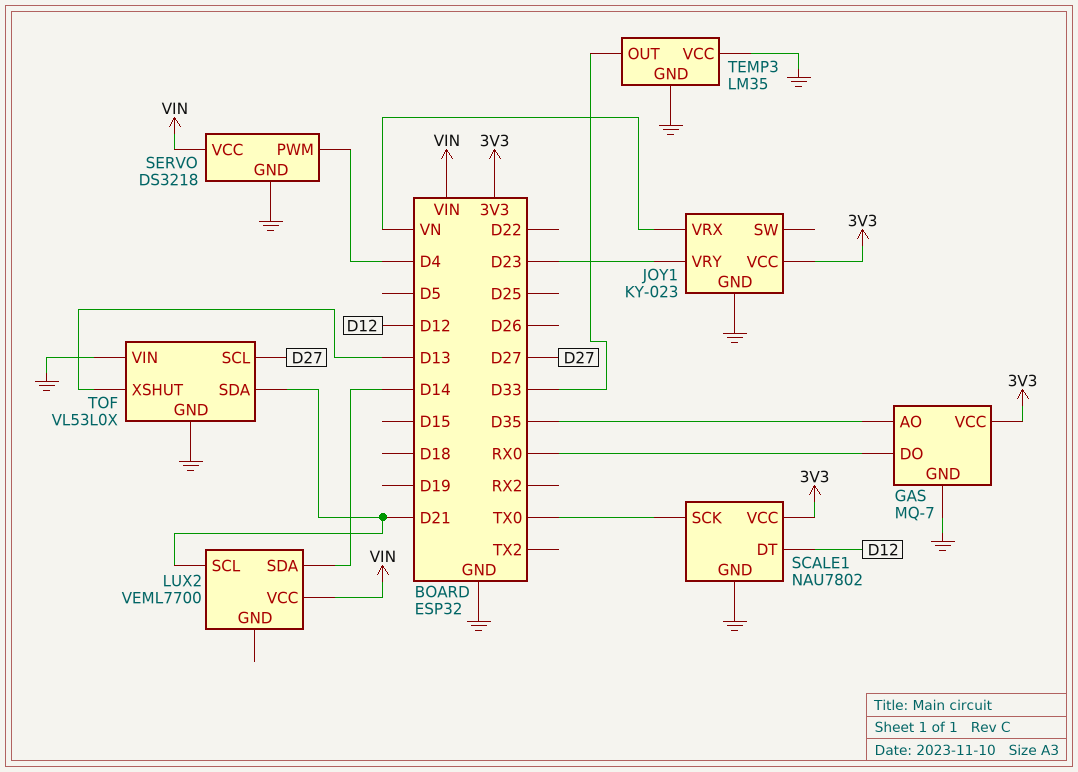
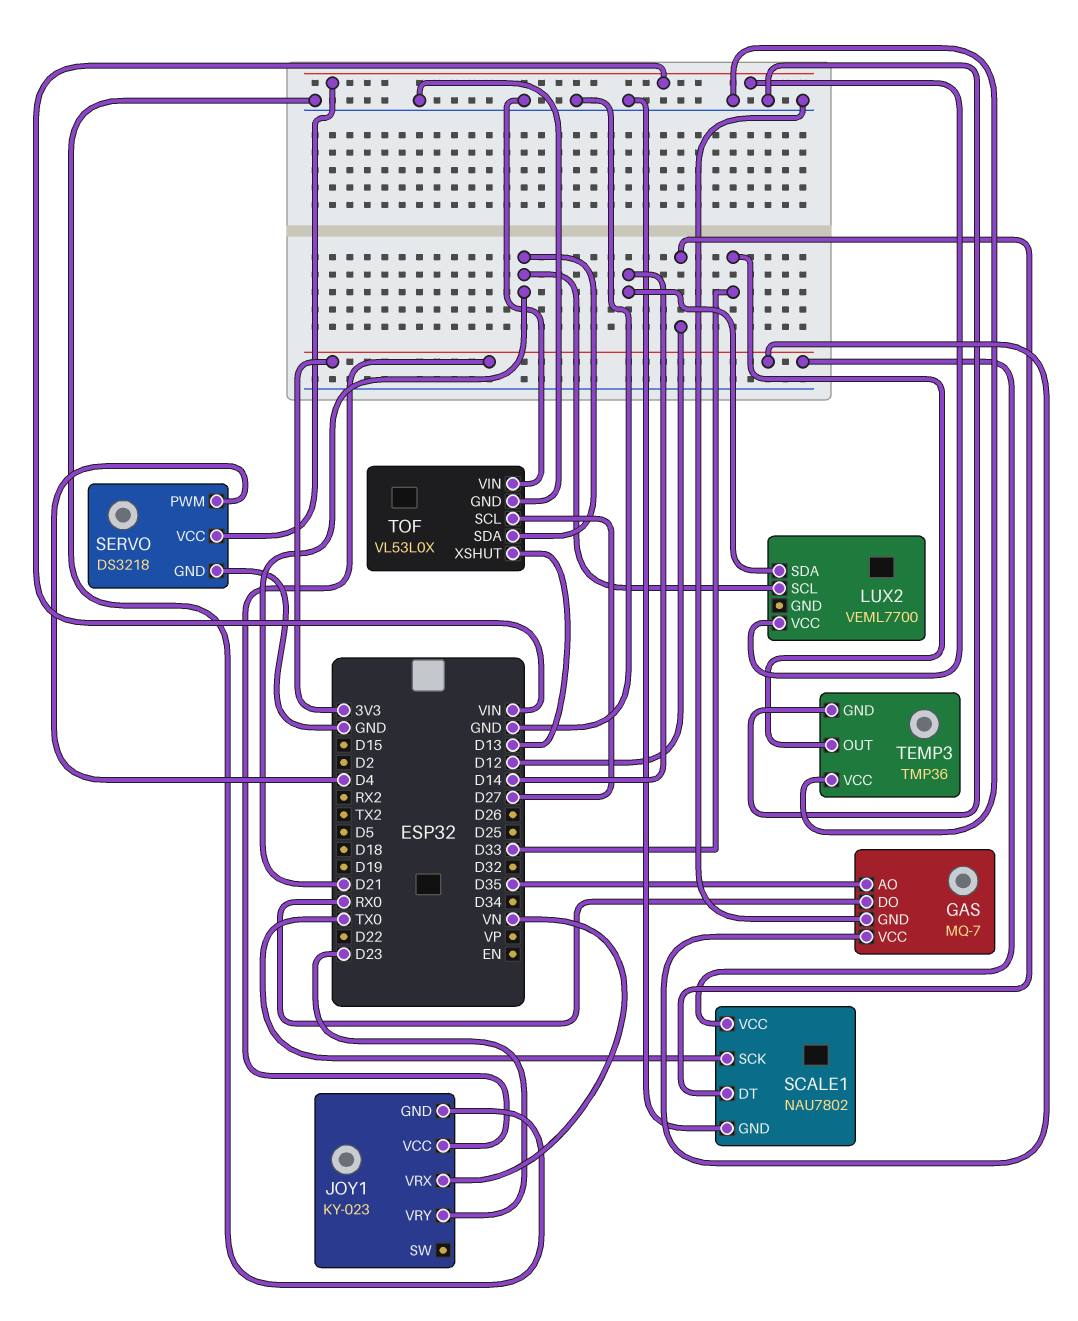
TEMP3: LM35 -> TMP36

